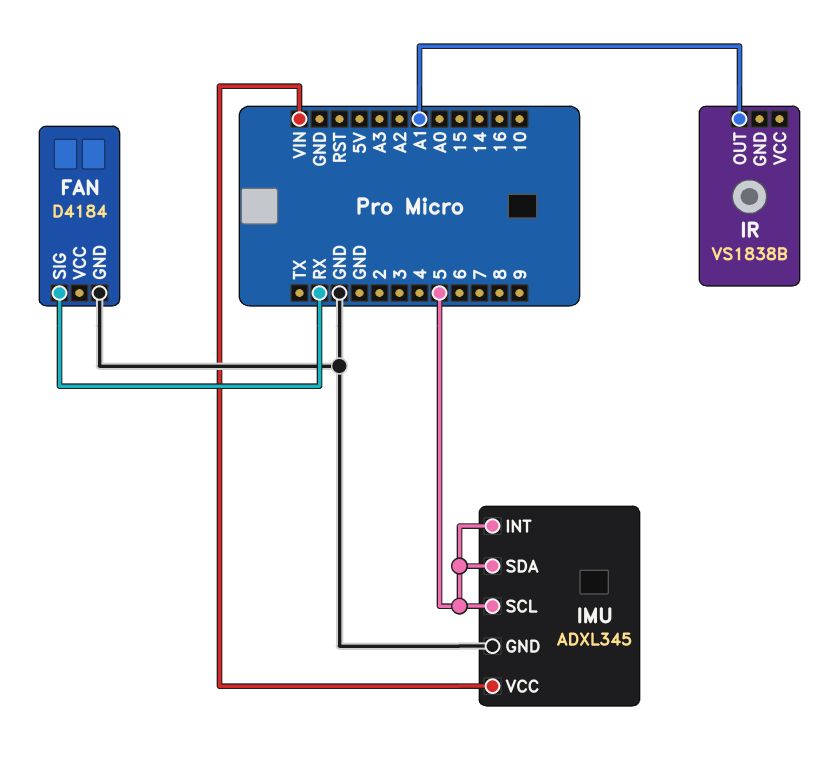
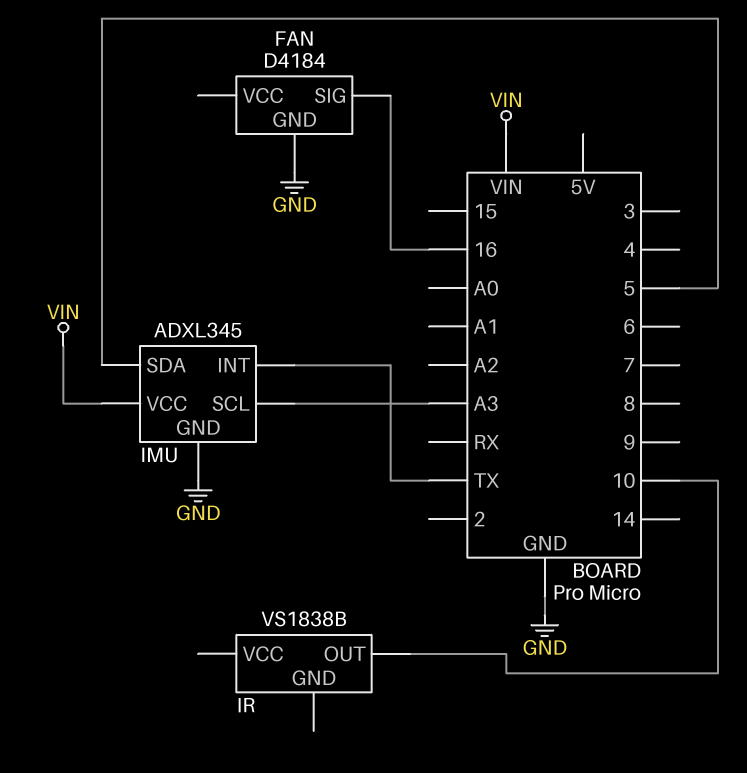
FAN pin SIG: RX -> 16
IMU pin INT: 5 -> TX
IMU pin SCL: 5 -> A3
IR pin OUT: A1 -> 10

